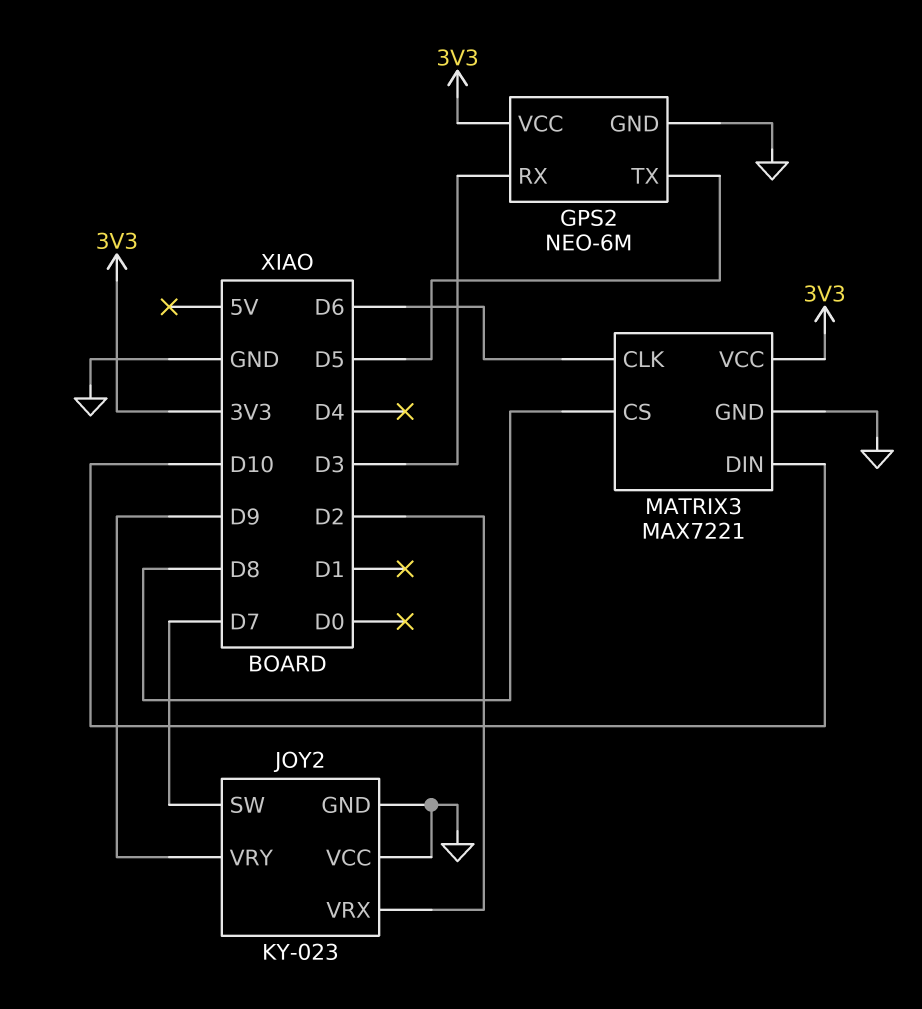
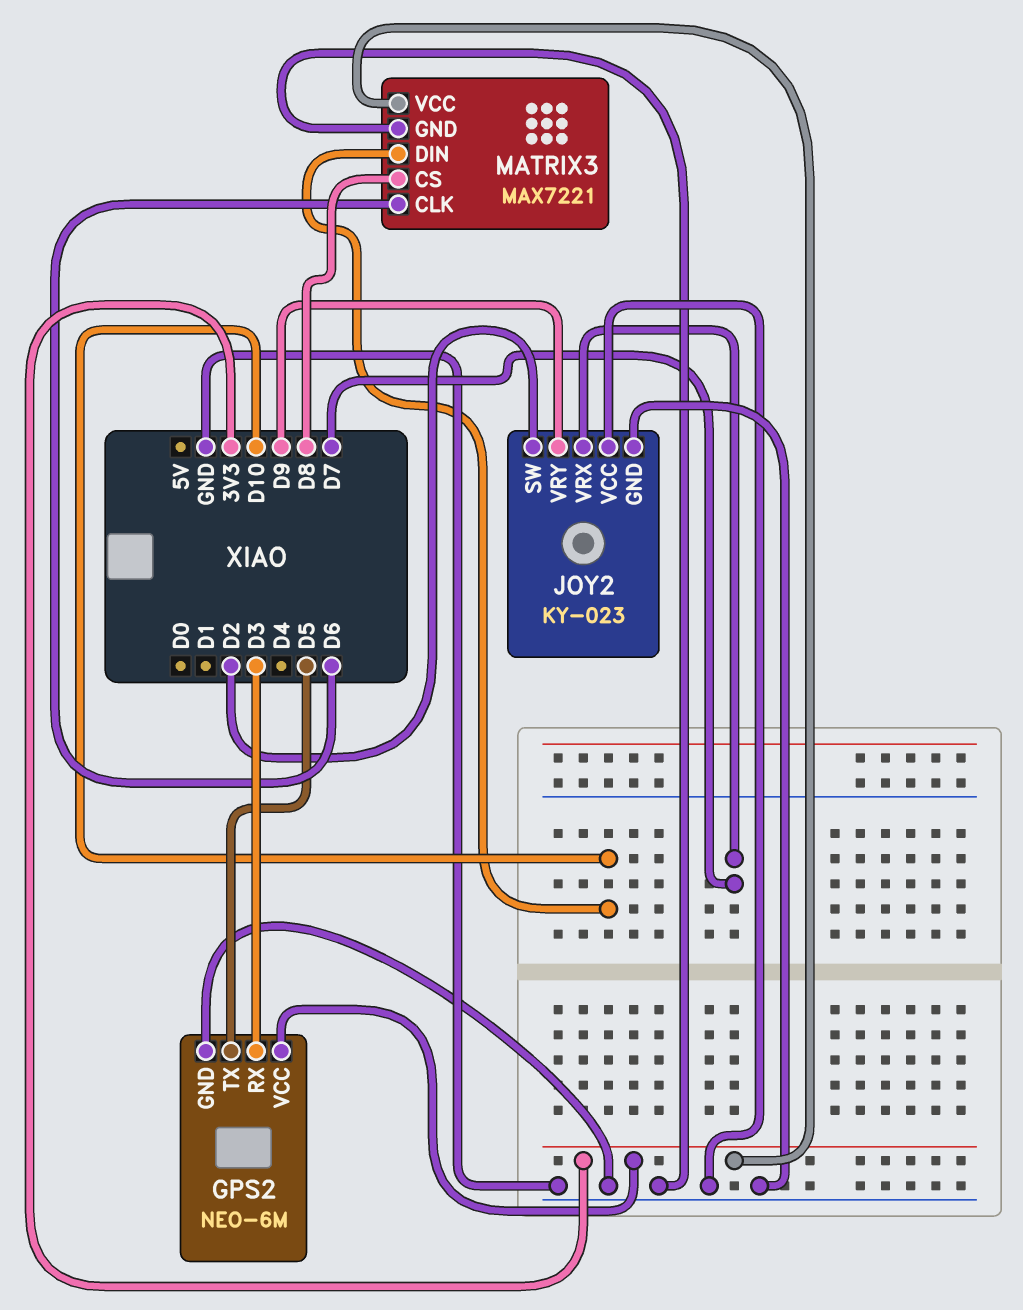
JOY2 pin SW: D7 -> D2
JOY2 pin VRX: D2 -> D7

